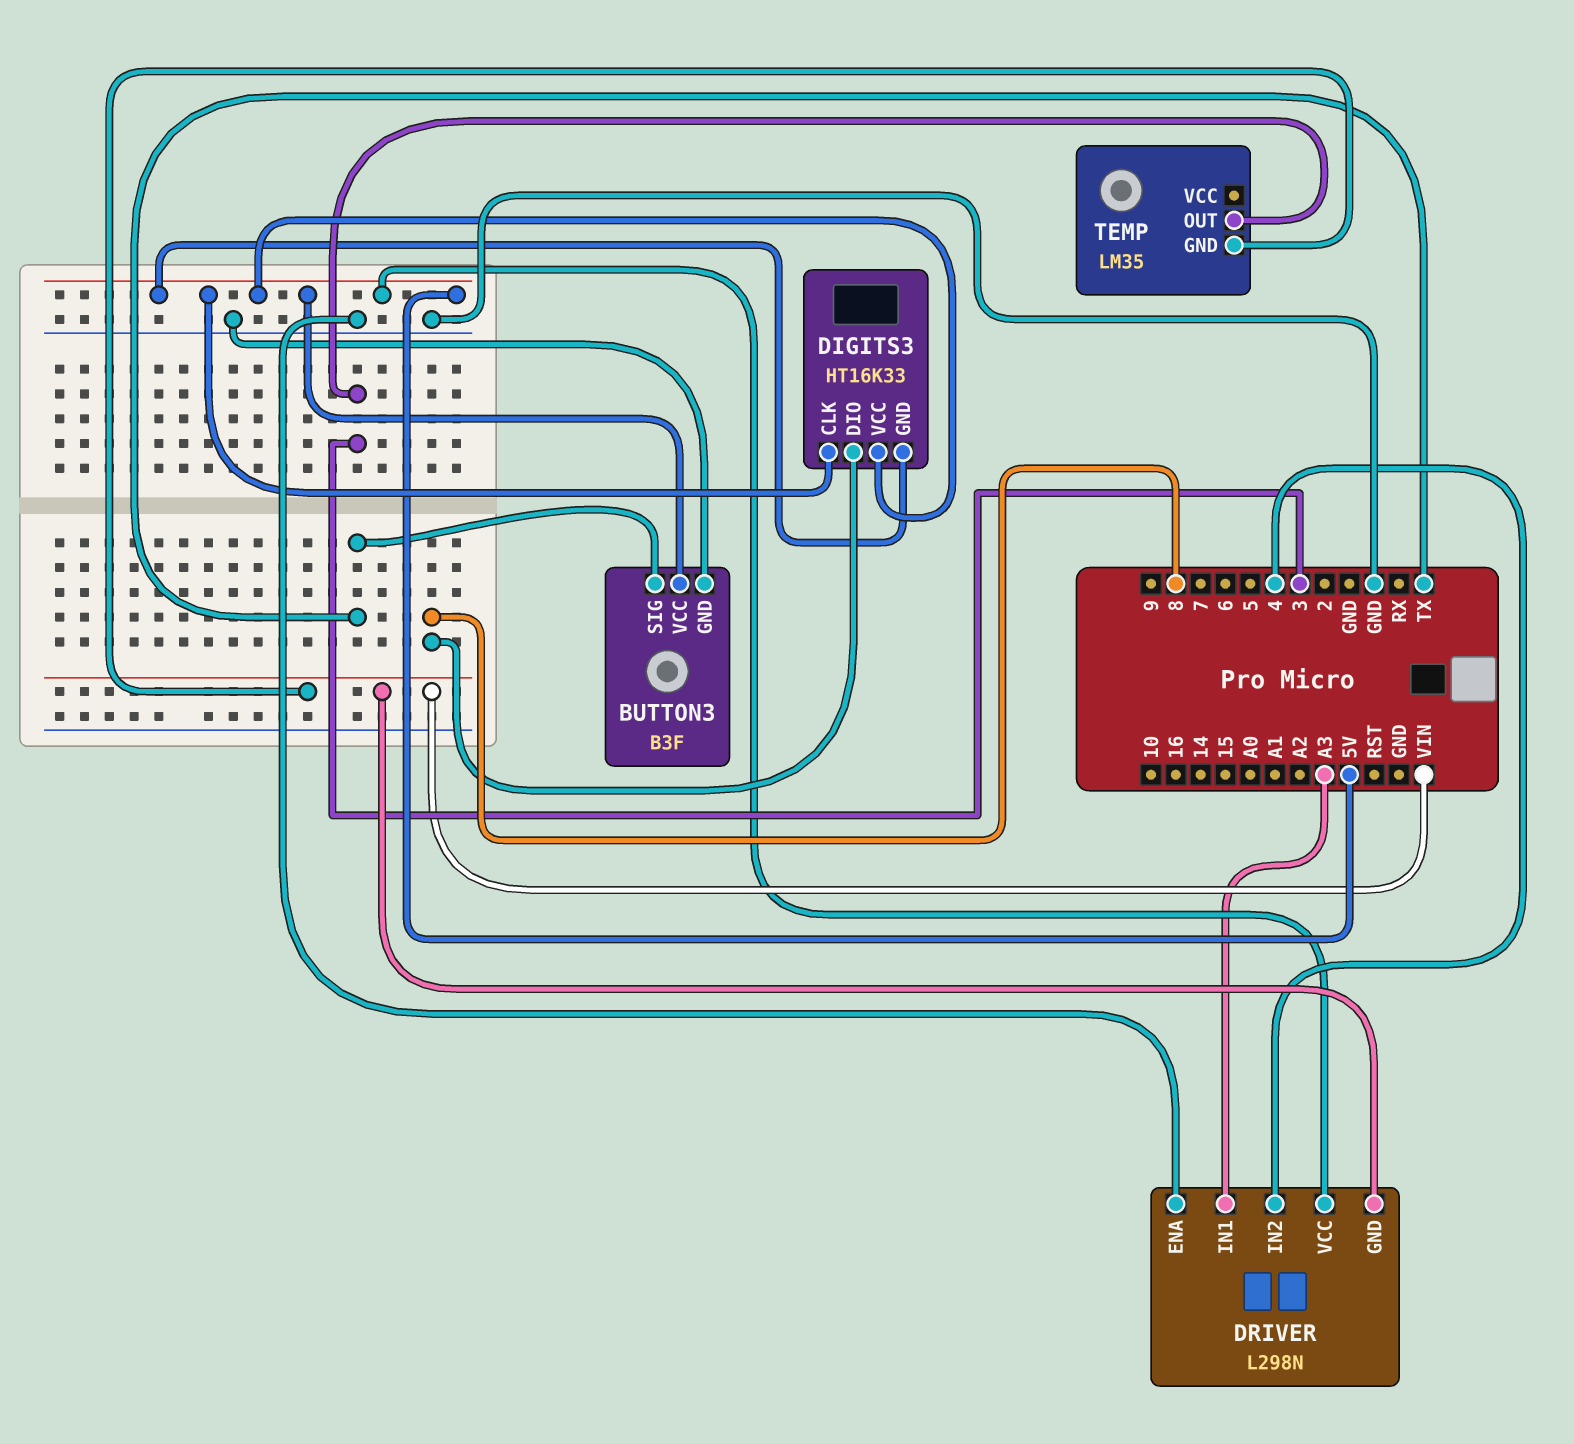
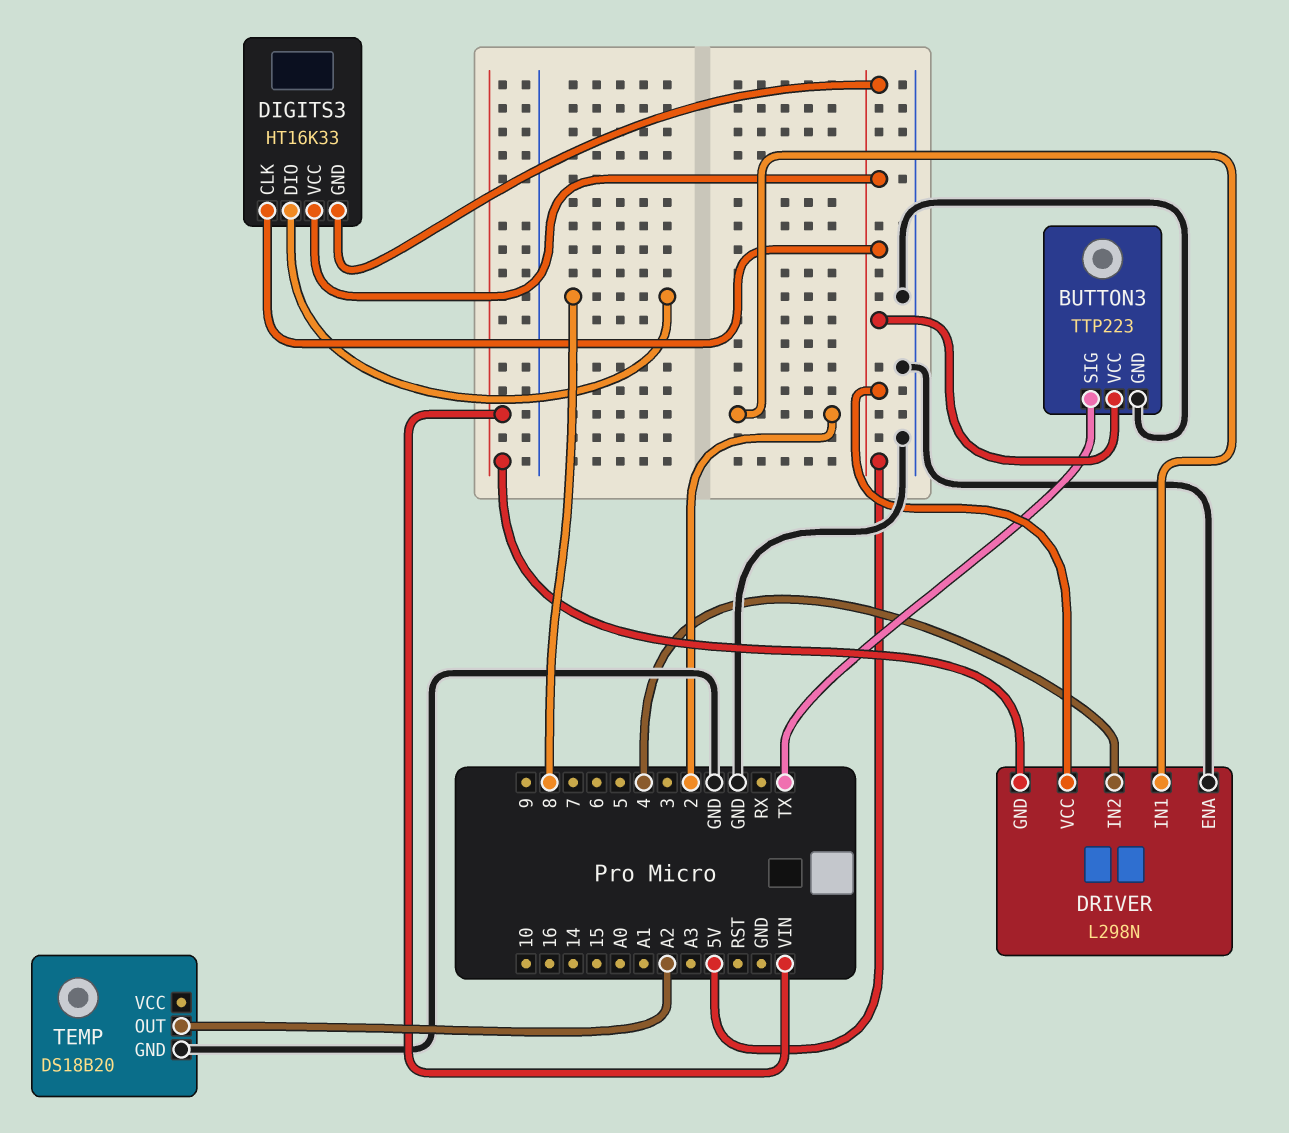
BUTTON3: B3F -> TTP223
DRIVER pin IN1: A3 -> 2
TEMP: LM35 -> DS18B20
TEMP pin GND: VIN -> GND
TEMP pin OUT: 3 -> A2

